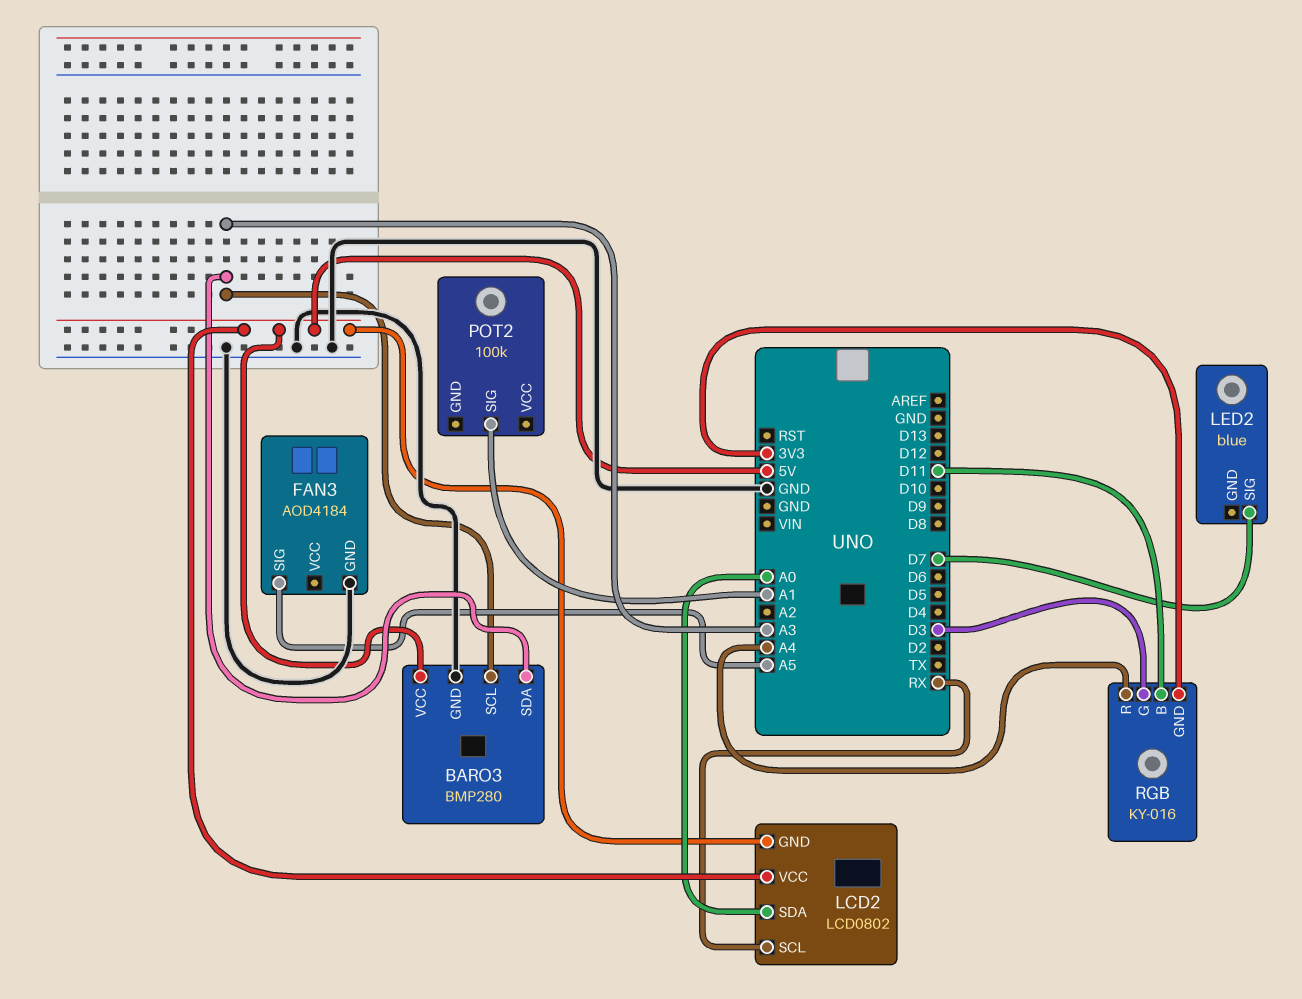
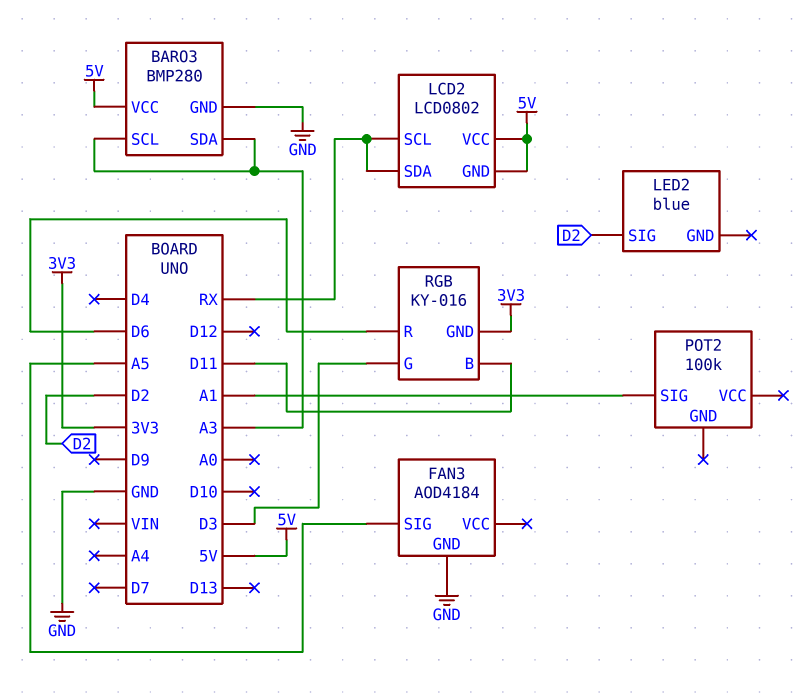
LCD2 pin SDA: A0 -> RX
LED2 pin SIG: D7 -> D2
RGB pin R: A4 -> D6

